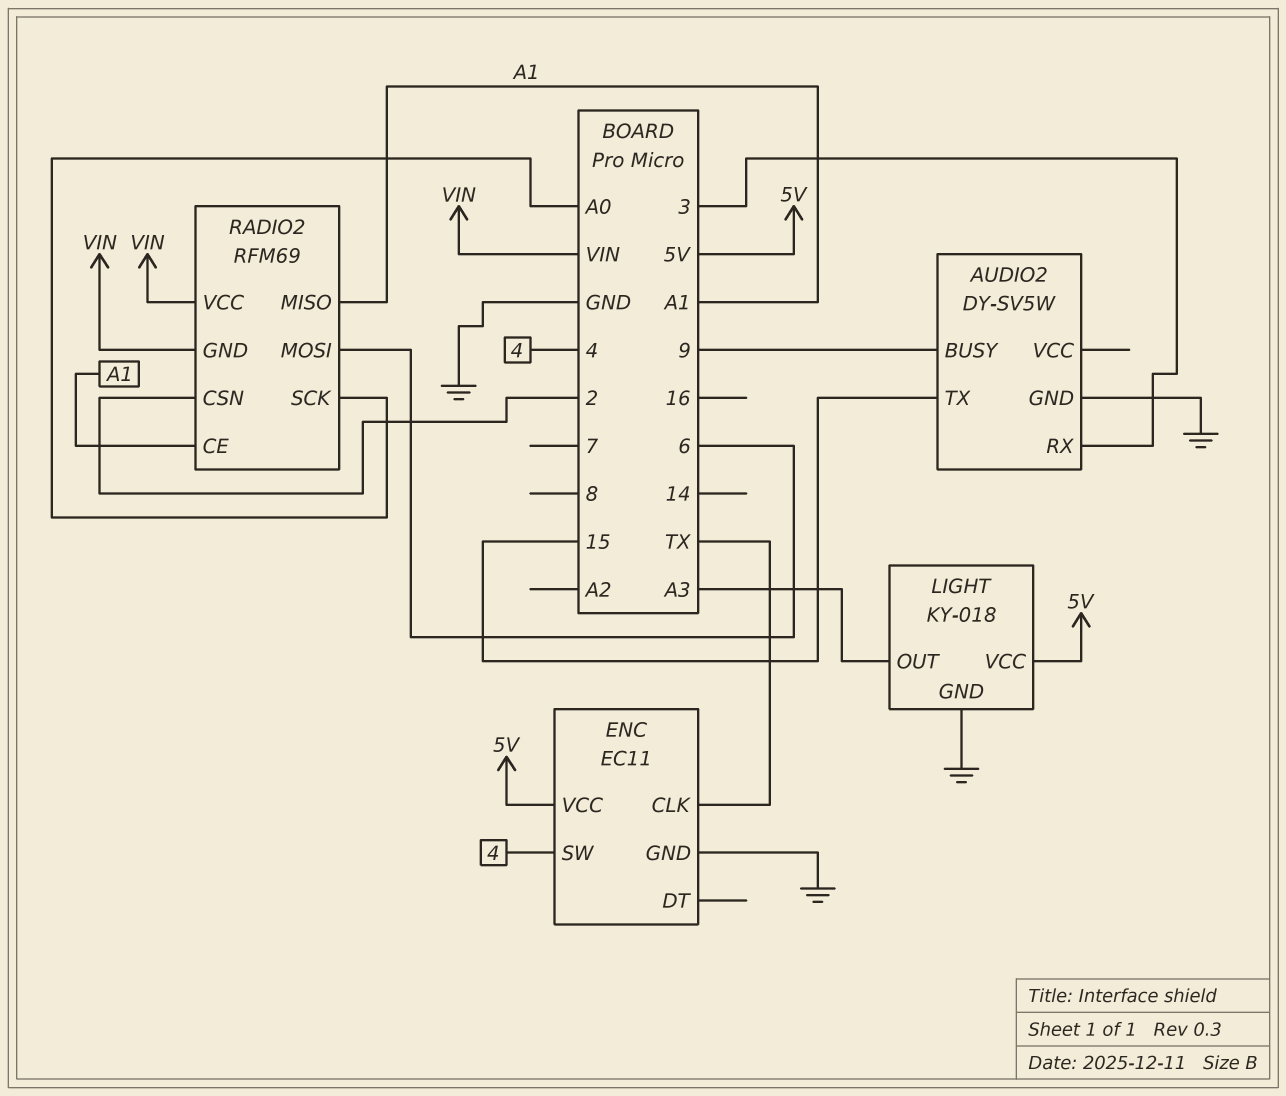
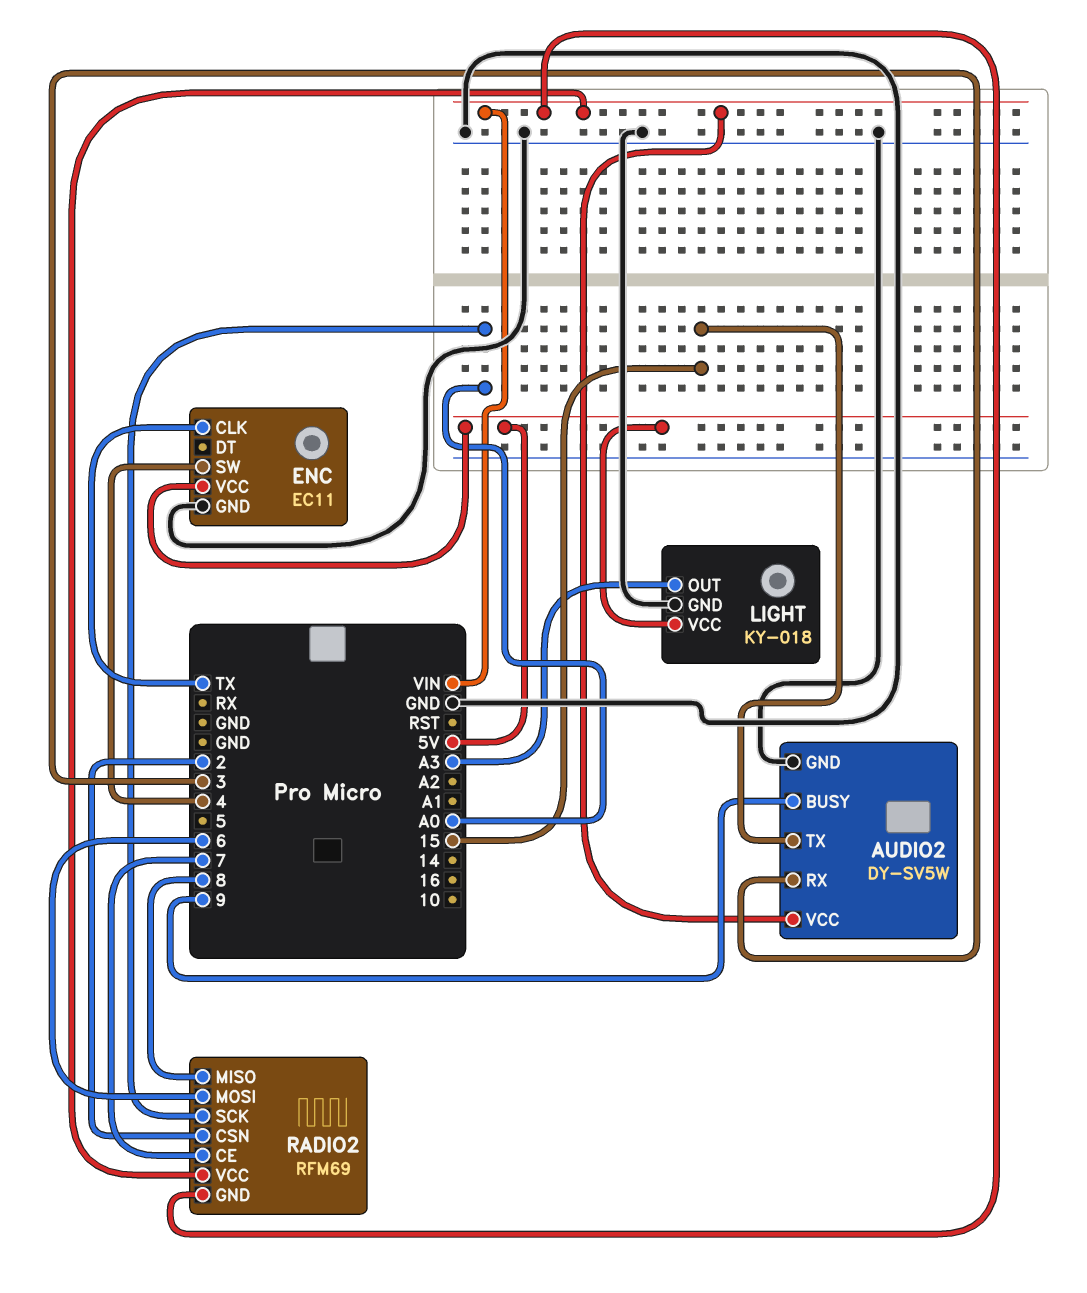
AUDIO2 pin VCC: none -> VIN
RADIO2 pin CE: A1 -> 7
RADIO2 pin MISO: A1 -> 8

